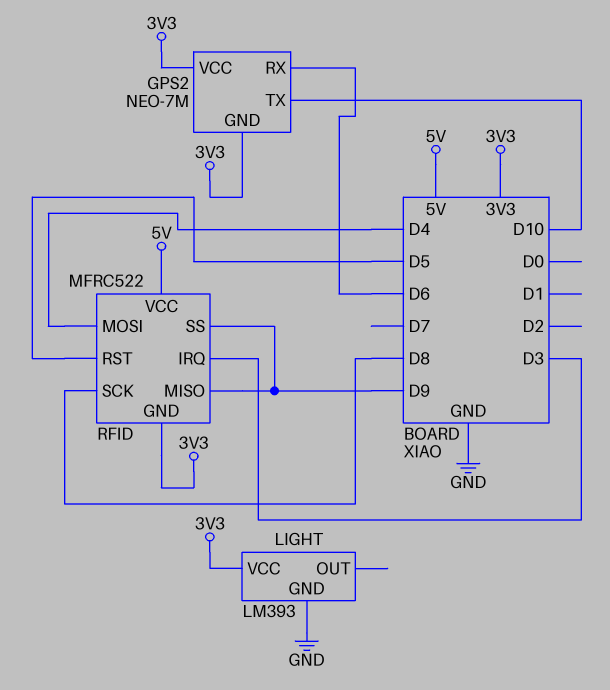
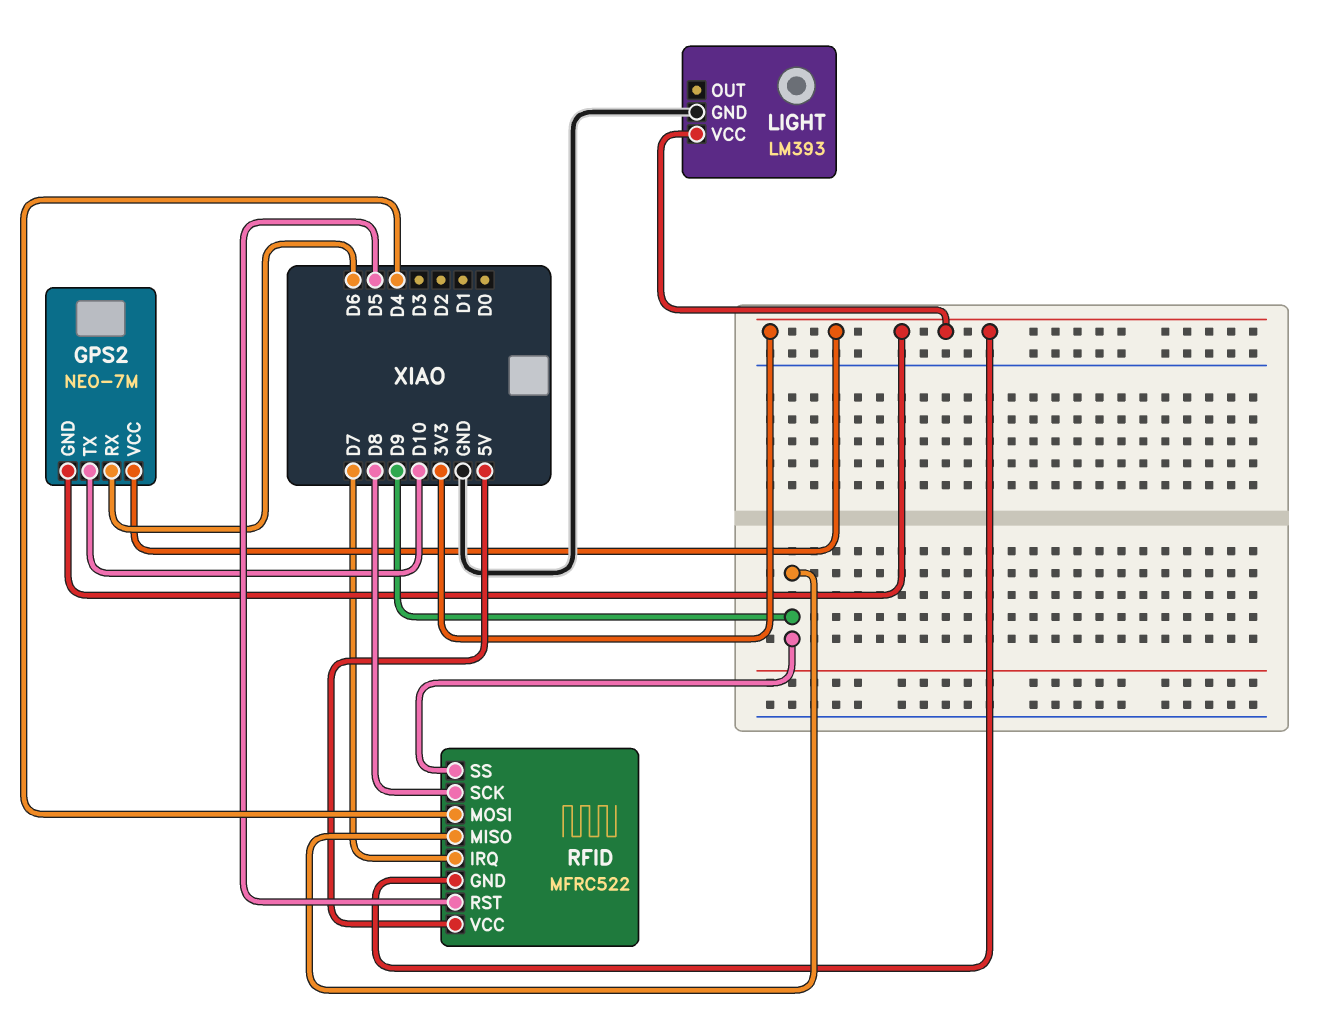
RFID pin IRQ: D3 -> D7

